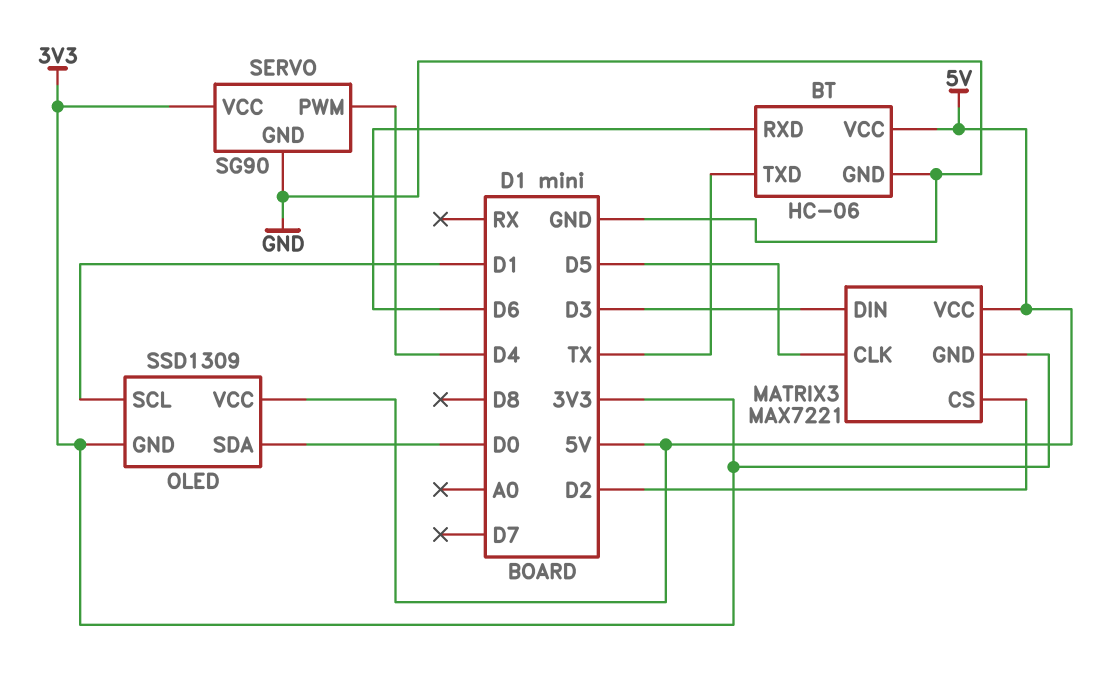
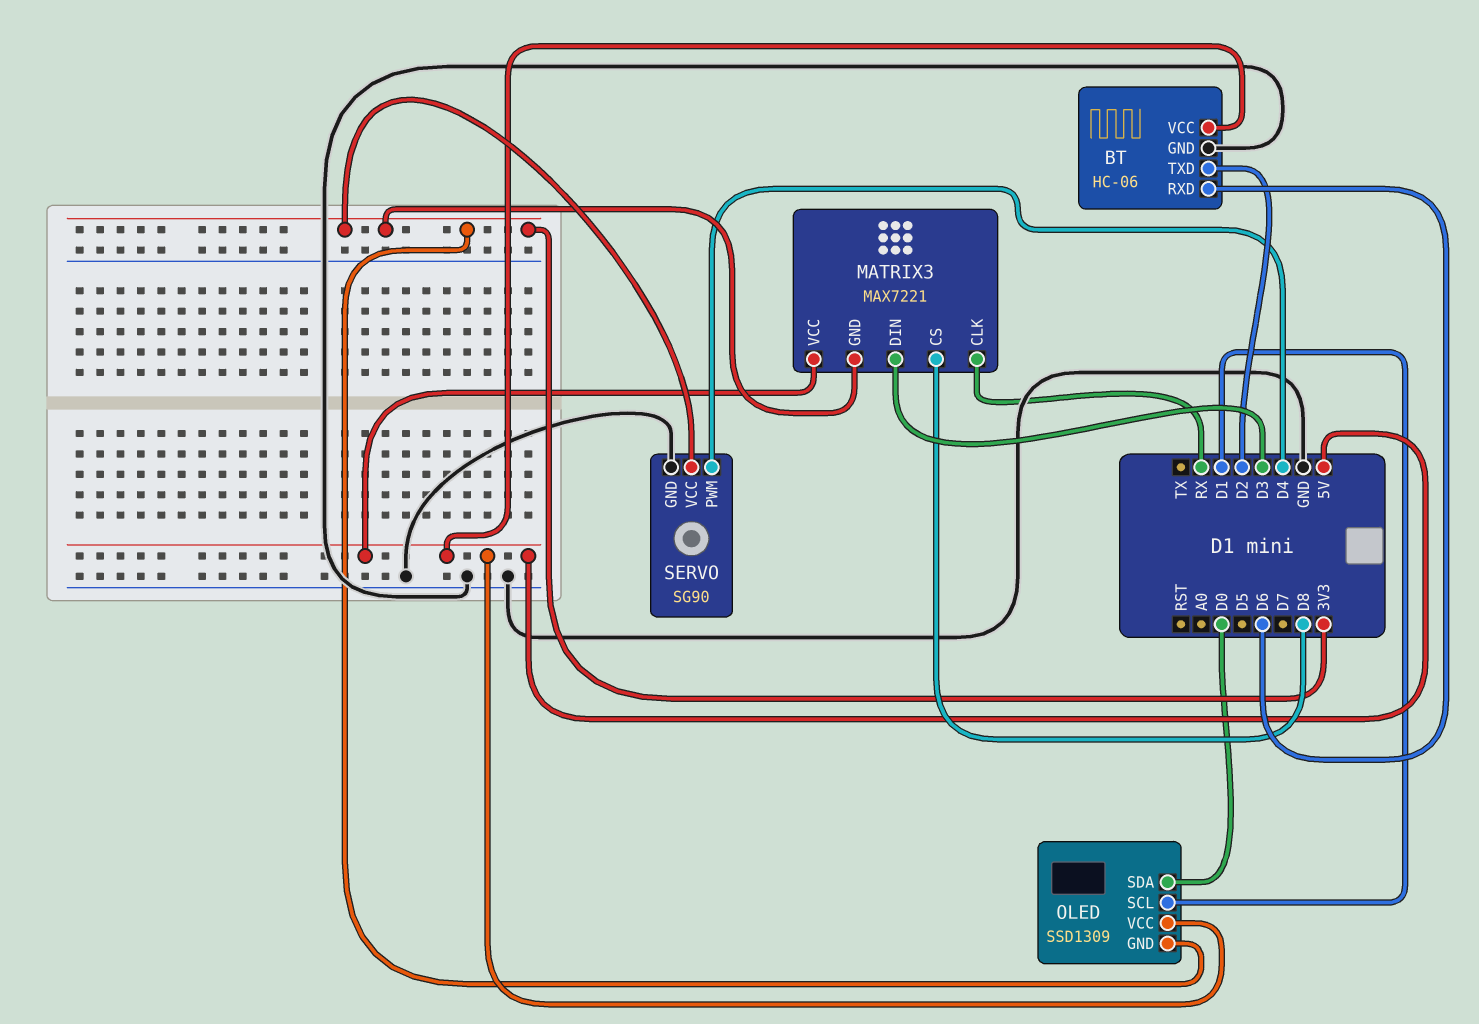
BT pin TXD: TX -> D2
MATRIX3 pin CLK: D5 -> RX
MATRIX3 pin CS: D2 -> D8

